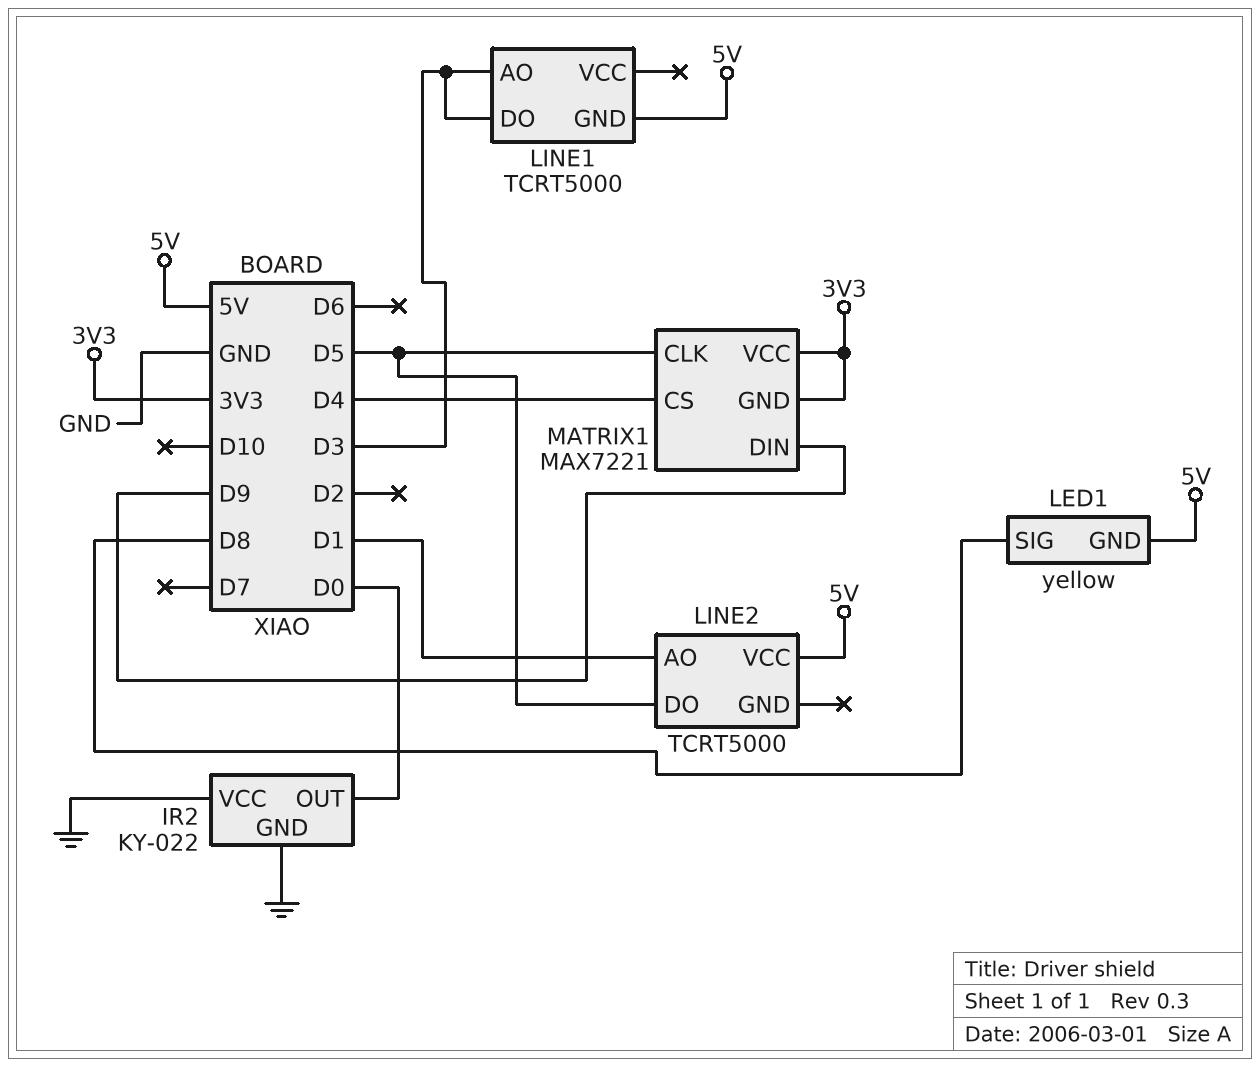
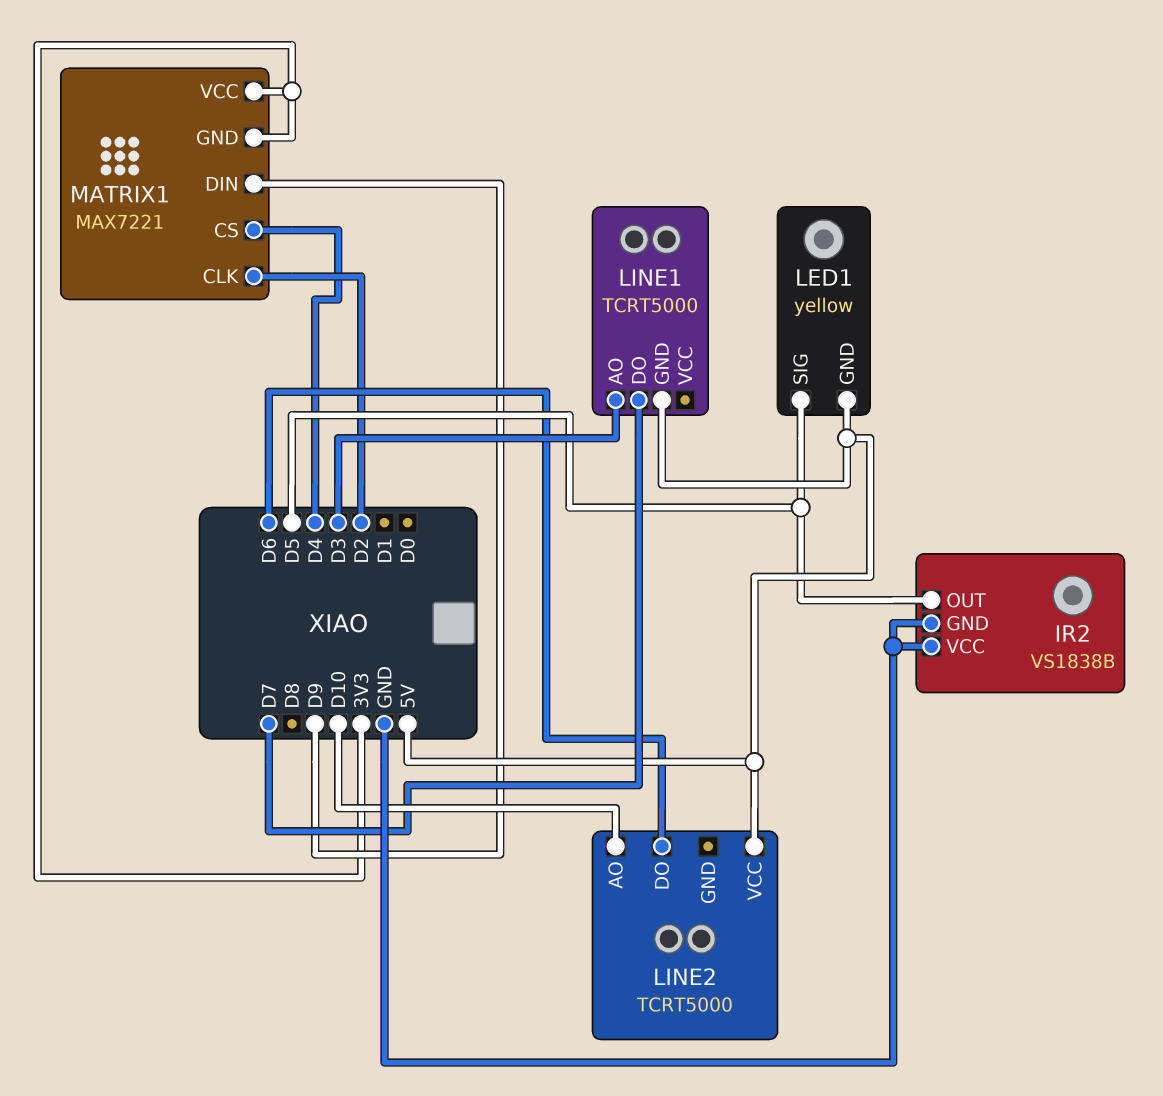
IR2: KY-022 -> VS1838B
IR2 pin OUT: D0 -> D5
LED1 pin SIG: D8 -> D5
LINE1 pin DO: D3 -> D7
LINE2 pin AO: D1 -> D10
LINE2 pin DO: D5 -> D6
MATRIX1 pin CLK: D5 -> D2

